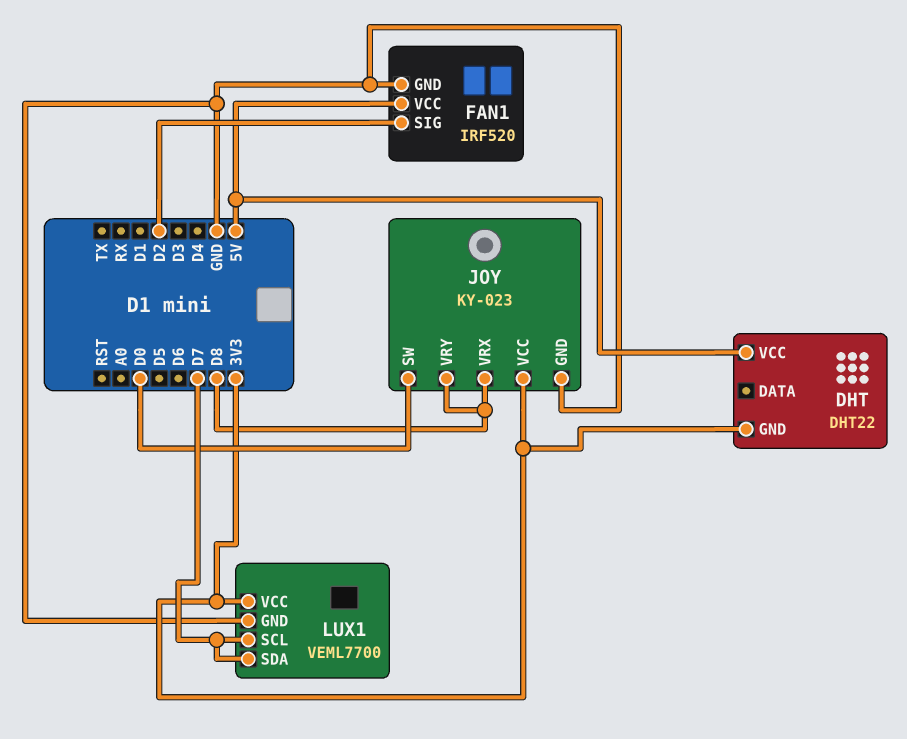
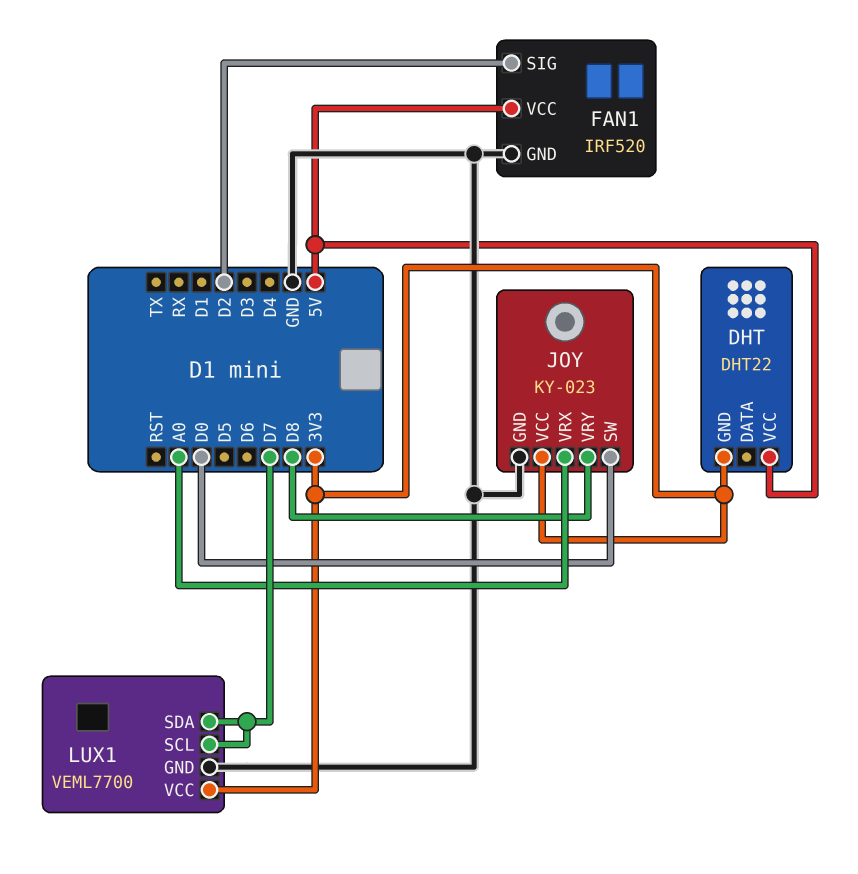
JOY pin VRX: D8 -> A0

